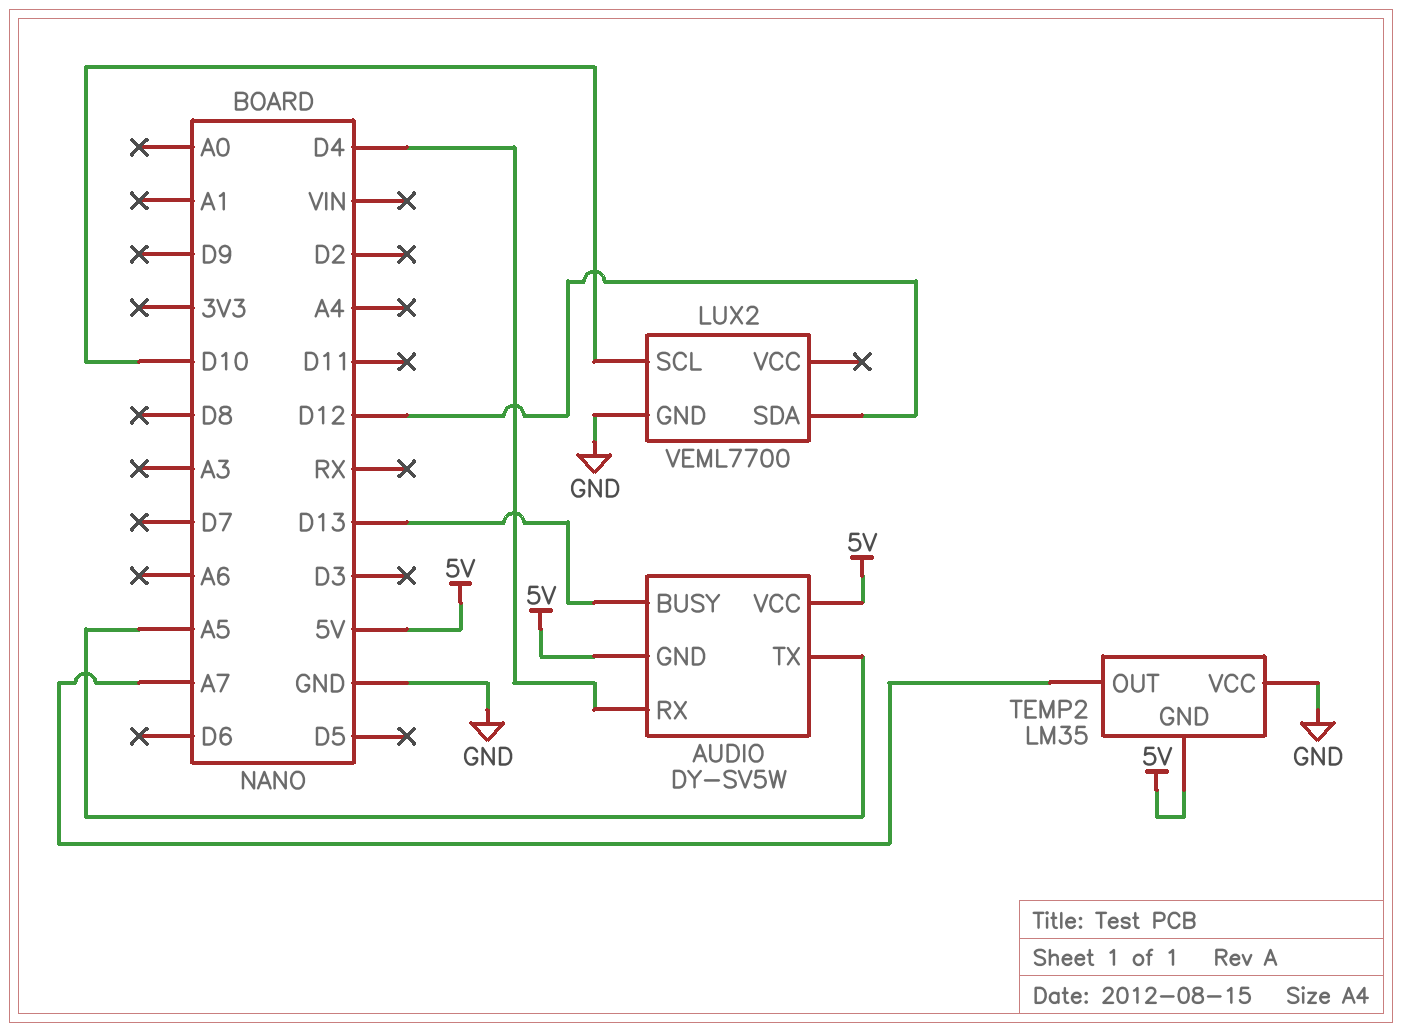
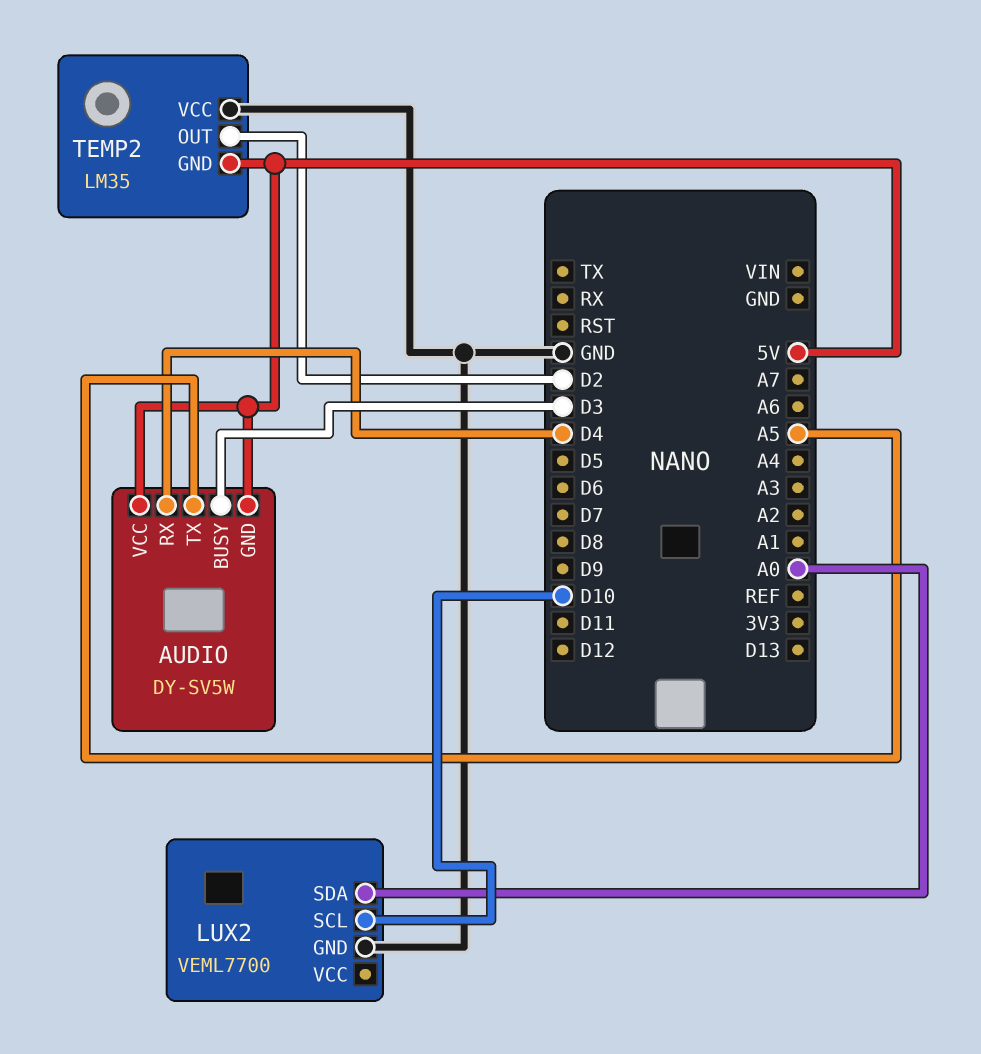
AUDIO pin BUSY: D13 -> D3
LUX2 pin SDA: D12 -> A0
TEMP2 pin OUT: A7 -> D2

